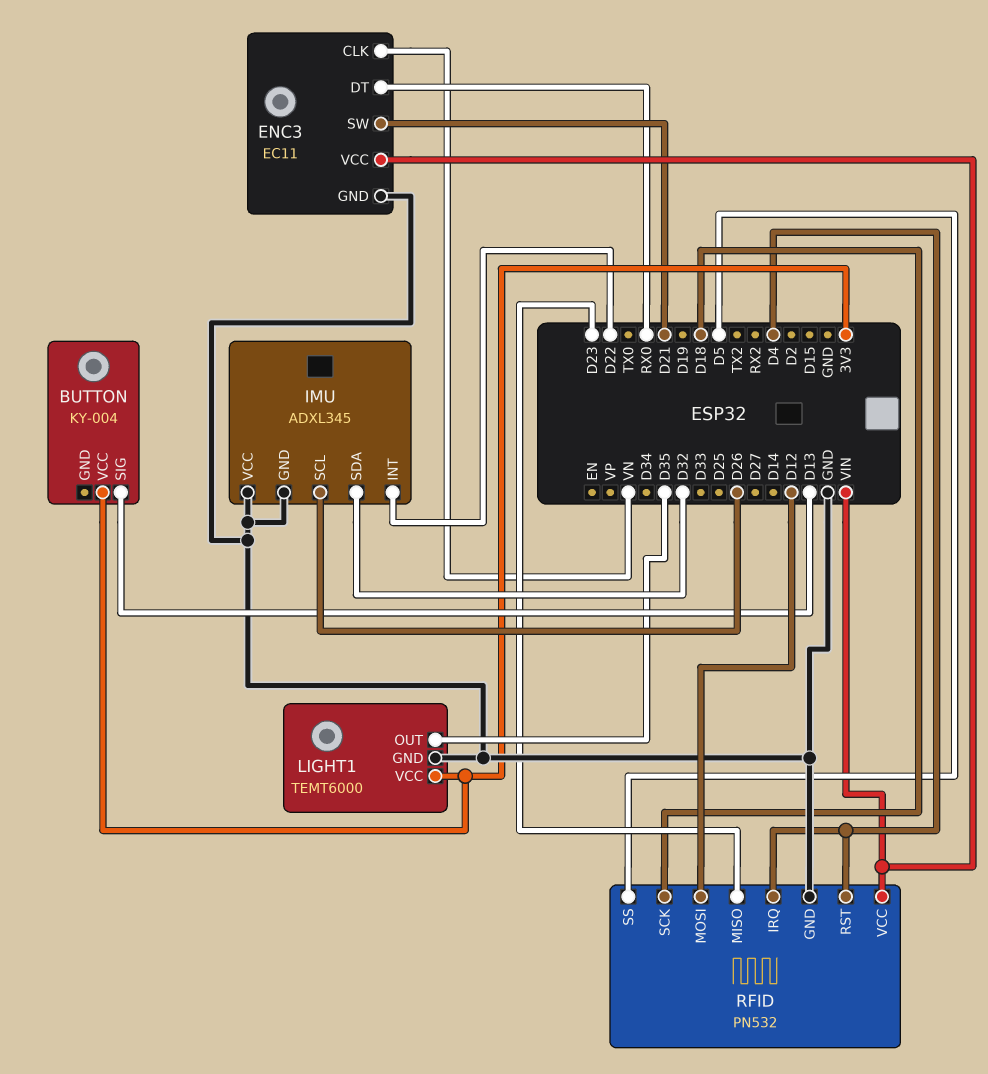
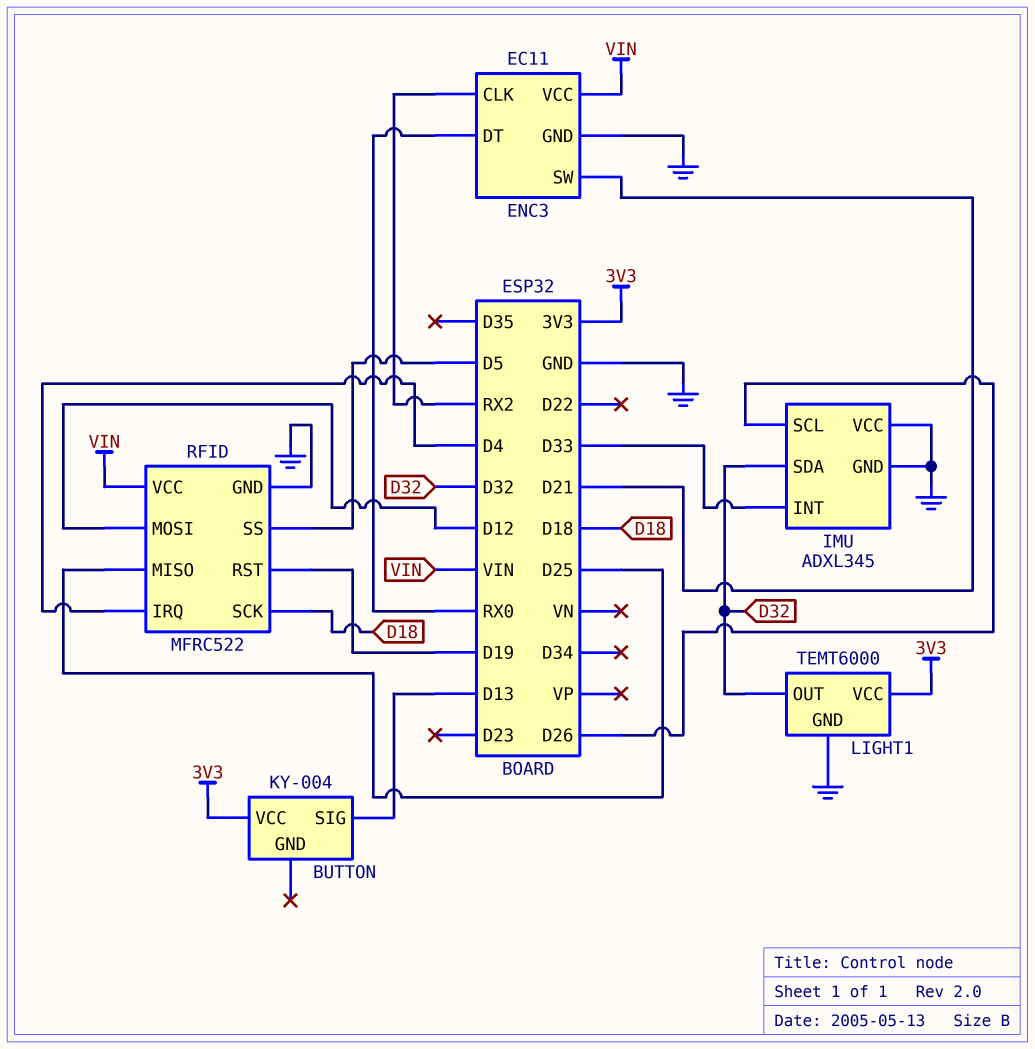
ENC3 pin CLK: VN -> RX2
IMU pin INT: D22 -> D33
LIGHT1 pin OUT: D35 -> D32
RFID: PN532 -> MFRC522
RFID pin MISO: D23 -> D25
RFID pin RST: D4 -> D19

